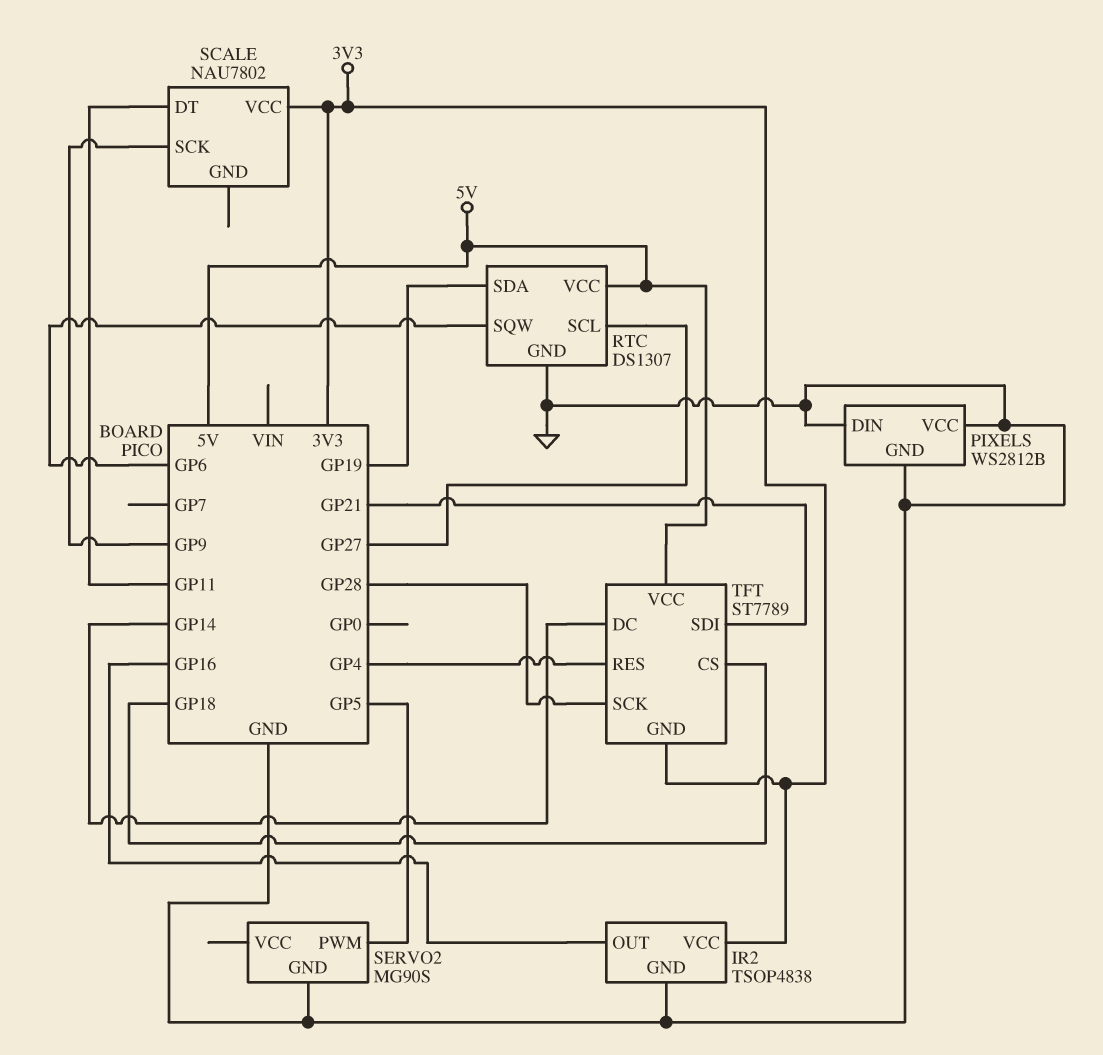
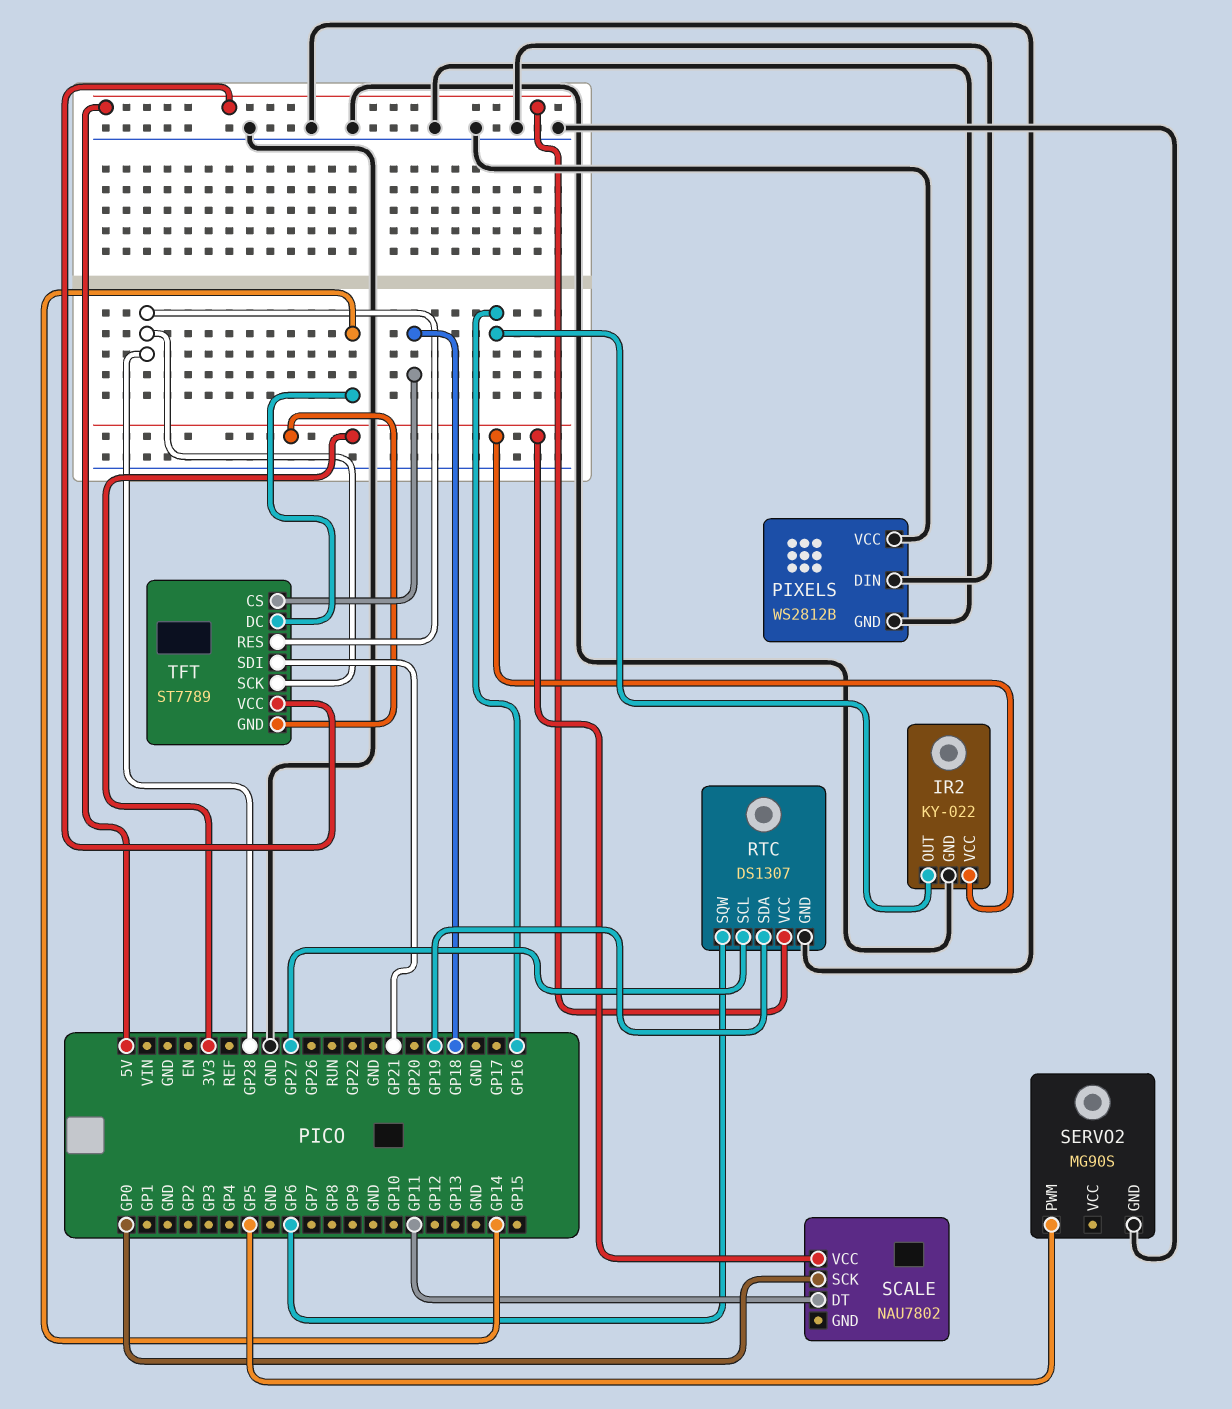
IR2: TSOP4838 -> KY-022
SCALE pin SCK: GP9 -> GP0
TFT pin RES: GP4 -> GP28

